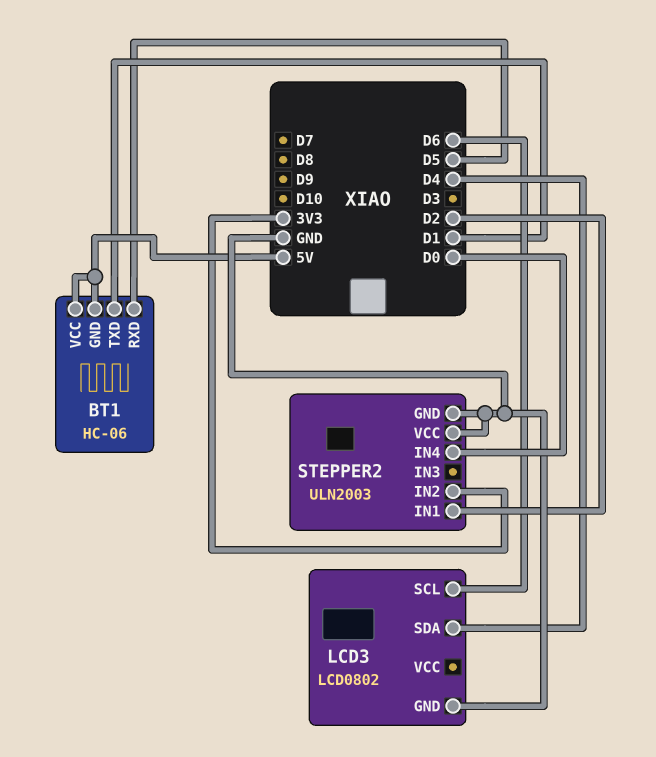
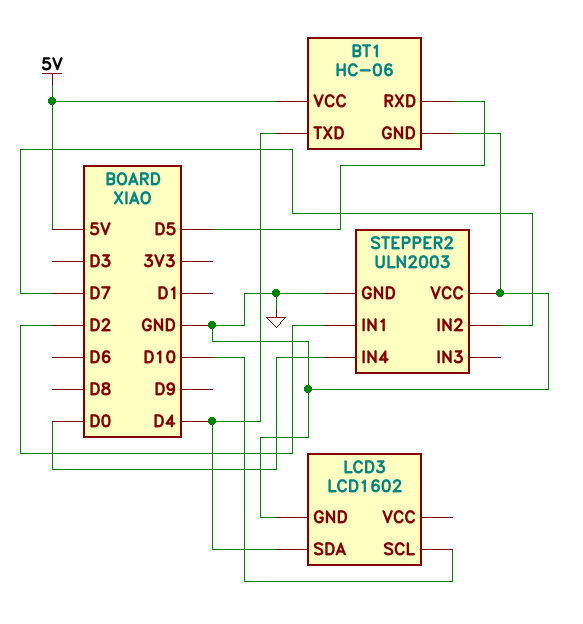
BT1 pin GND: 5V -> GND
BT1 pin TXD: D1 -> D4
LCD3: LCD0802 -> LCD1602
LCD3 pin SCL: D6 -> D10
STEPPER2 pin IN2: 3V3 -> D7

